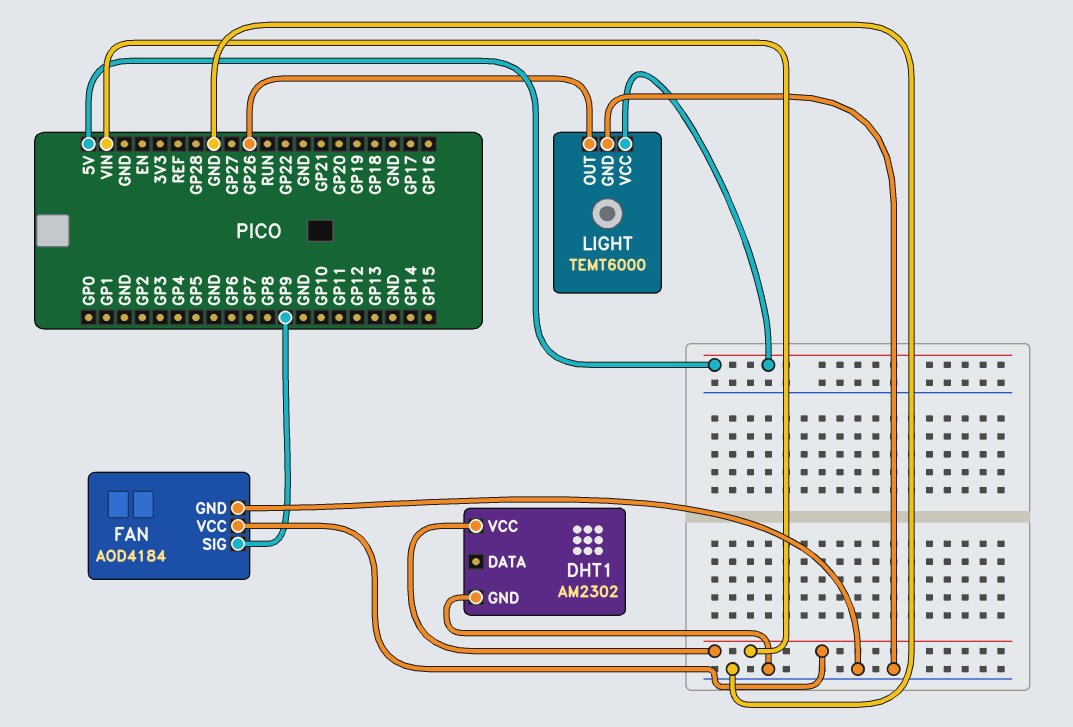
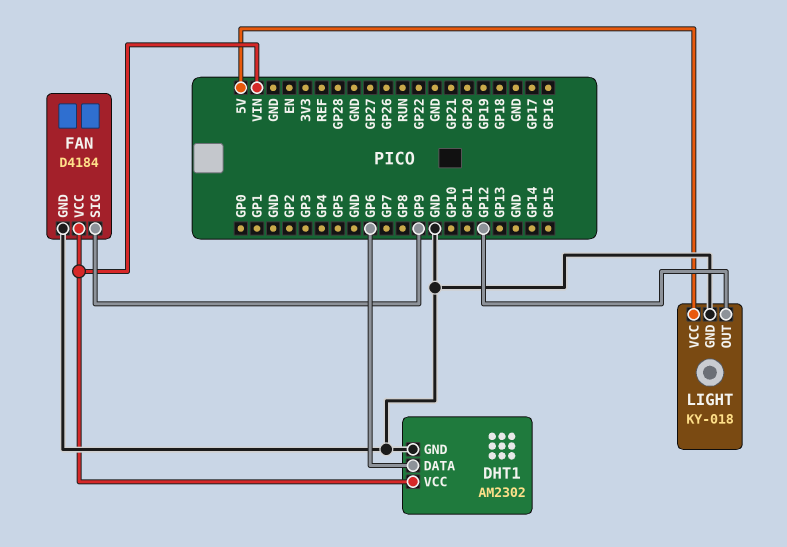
DHT1 pin DATA: none -> GP6
FAN: AOD4184 -> D4184
LIGHT: TEMT6000 -> KY-018
LIGHT pin OUT: GP26 -> GP12

